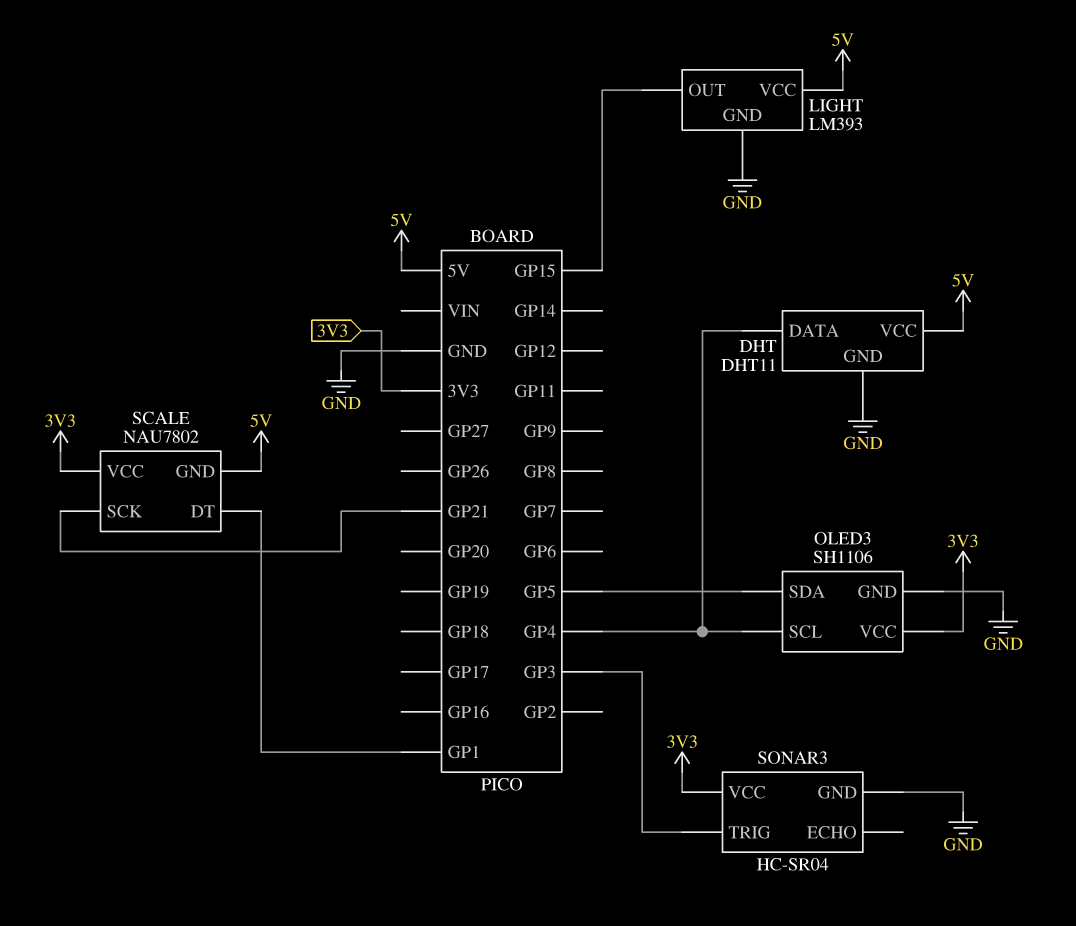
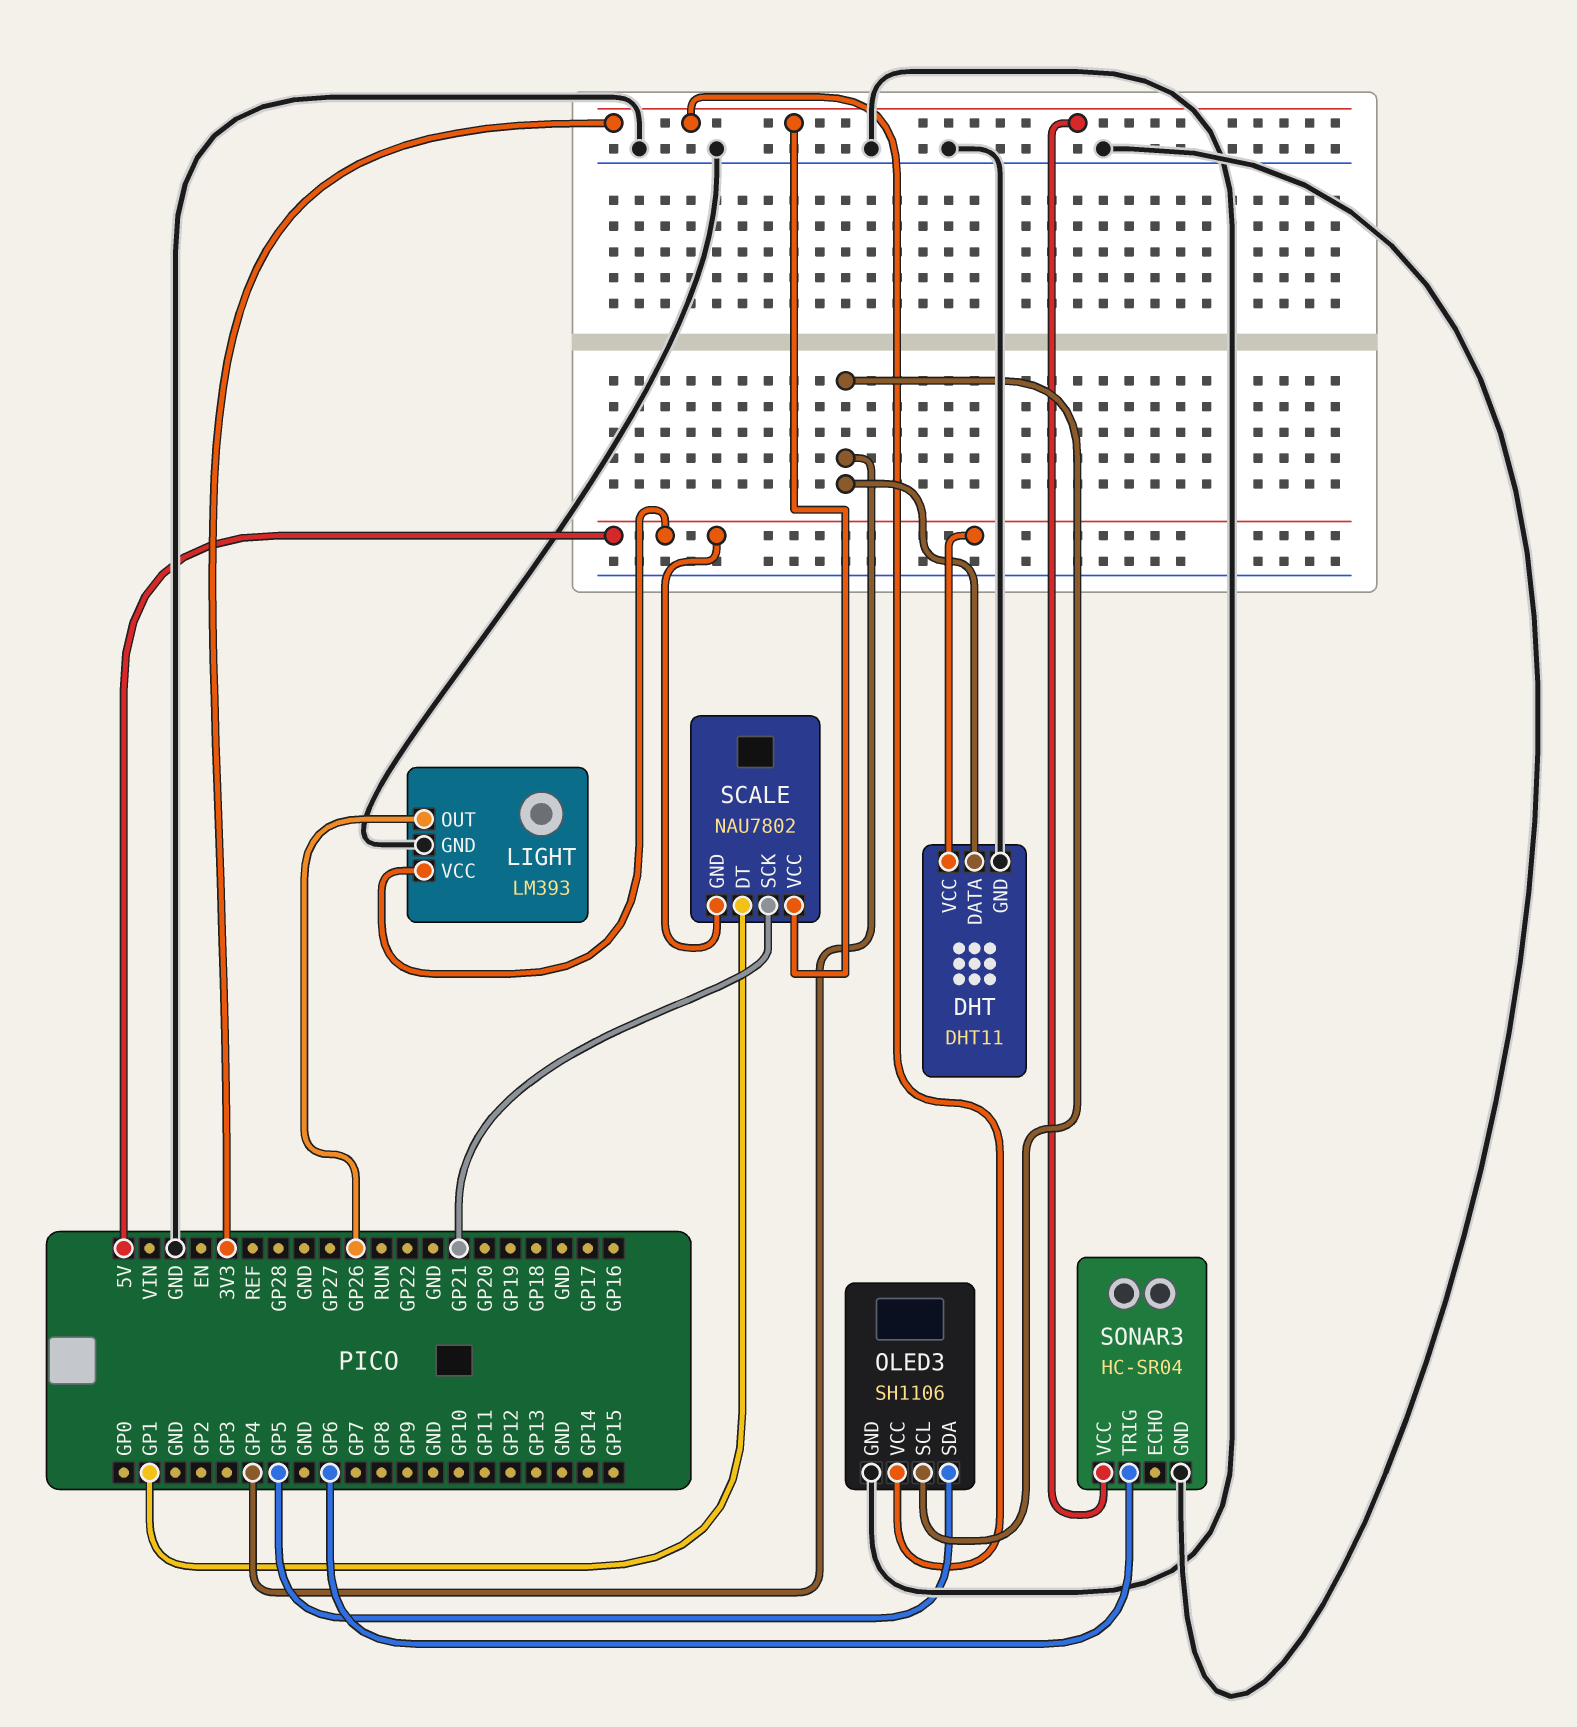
LIGHT pin OUT: GP15 -> GP26
SONAR3 pin TRIG: GP3 -> GP6

